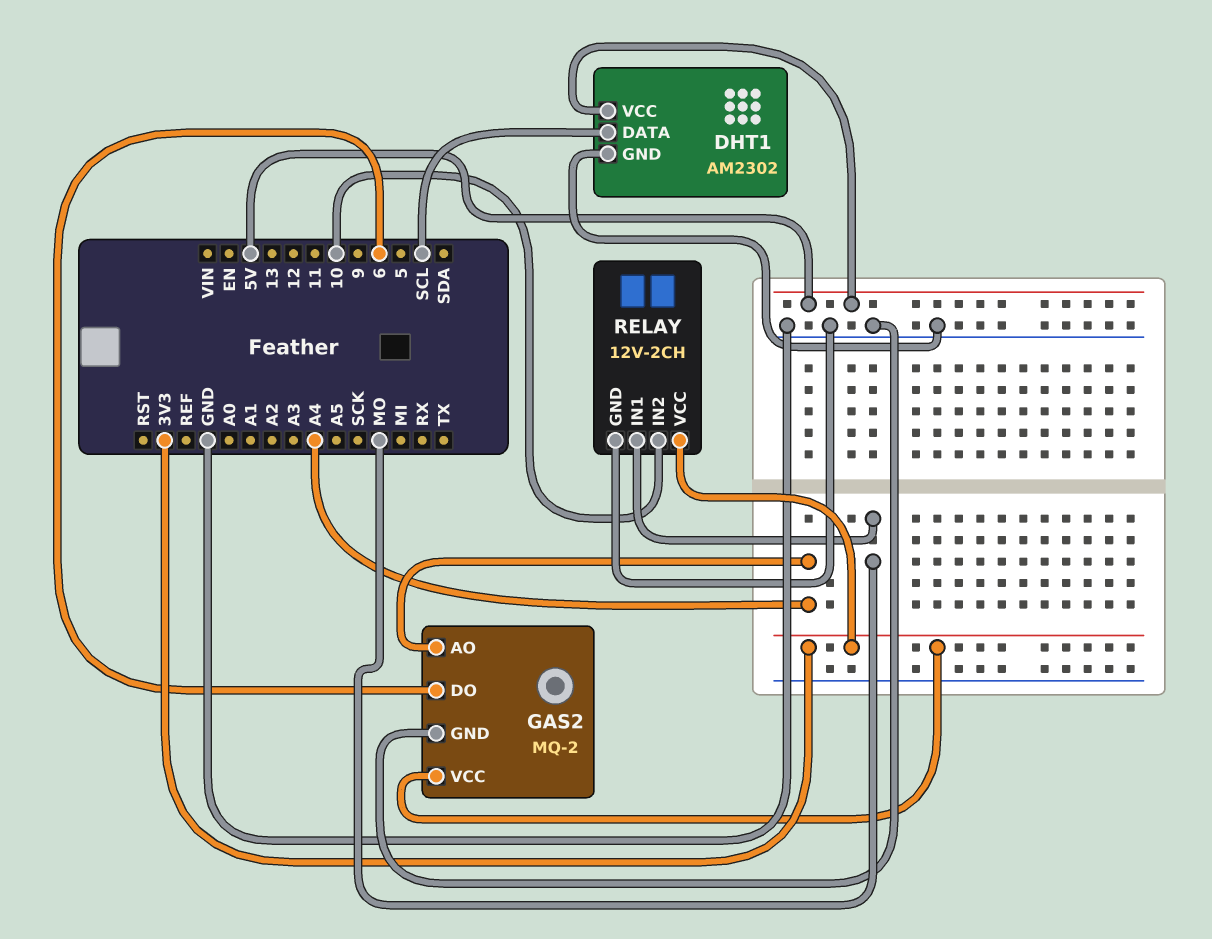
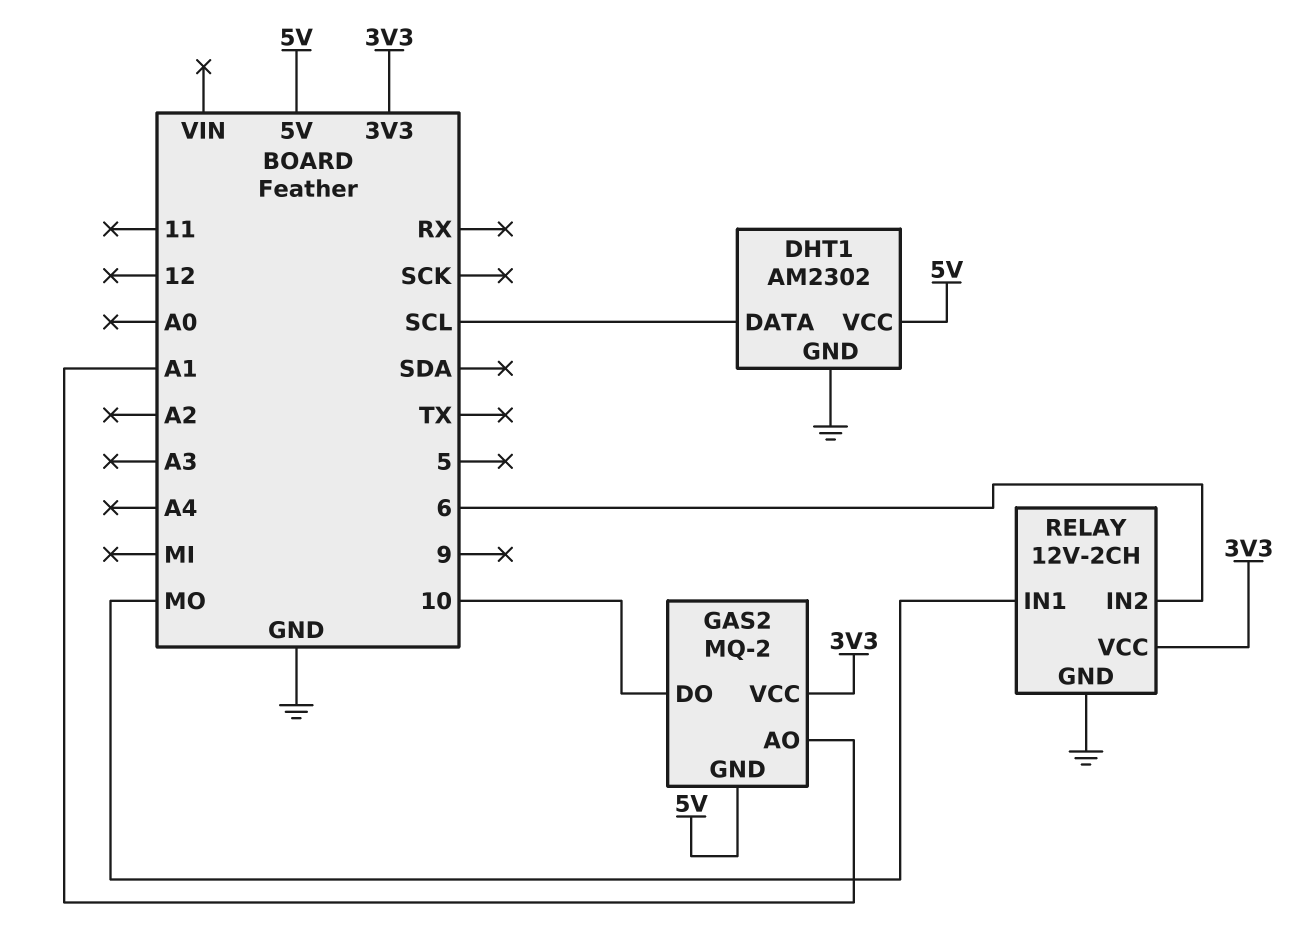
GAS2 pin AO: A4 -> A1
GAS2 pin DO: 6 -> 10
GAS2 pin GND: GND -> 5V
RELAY pin IN2: 10 -> 6

